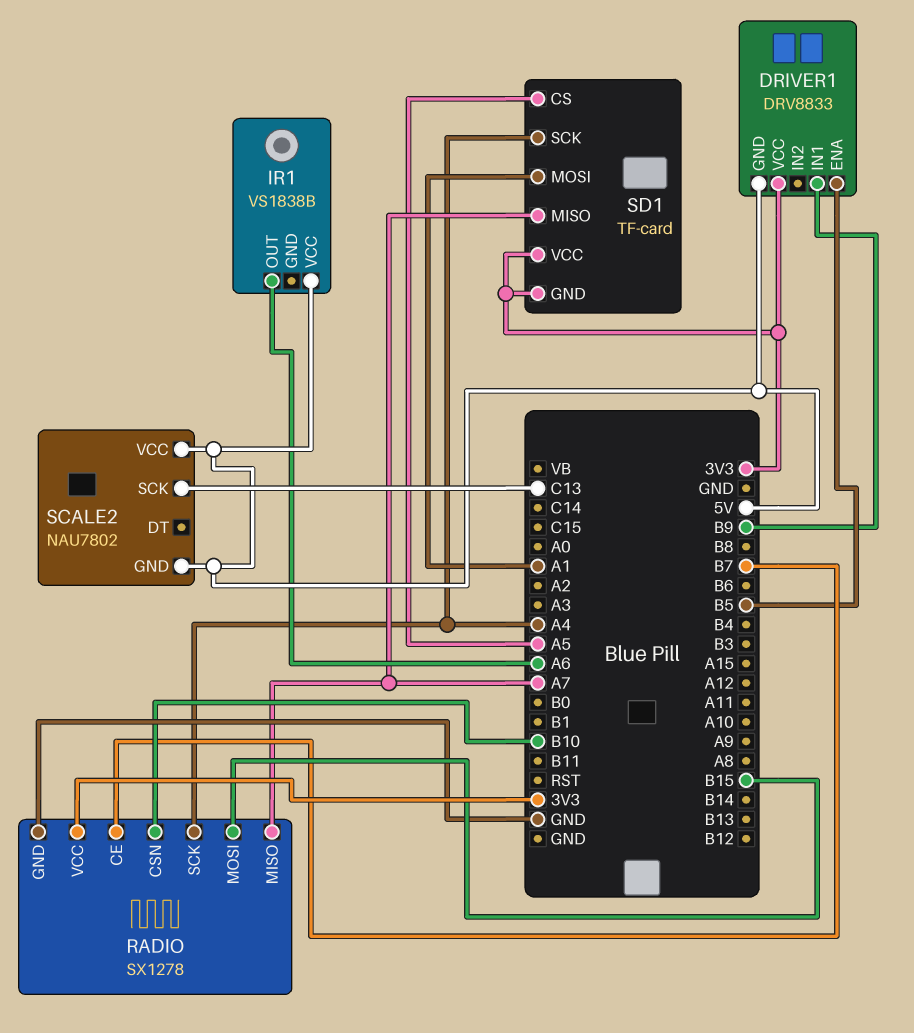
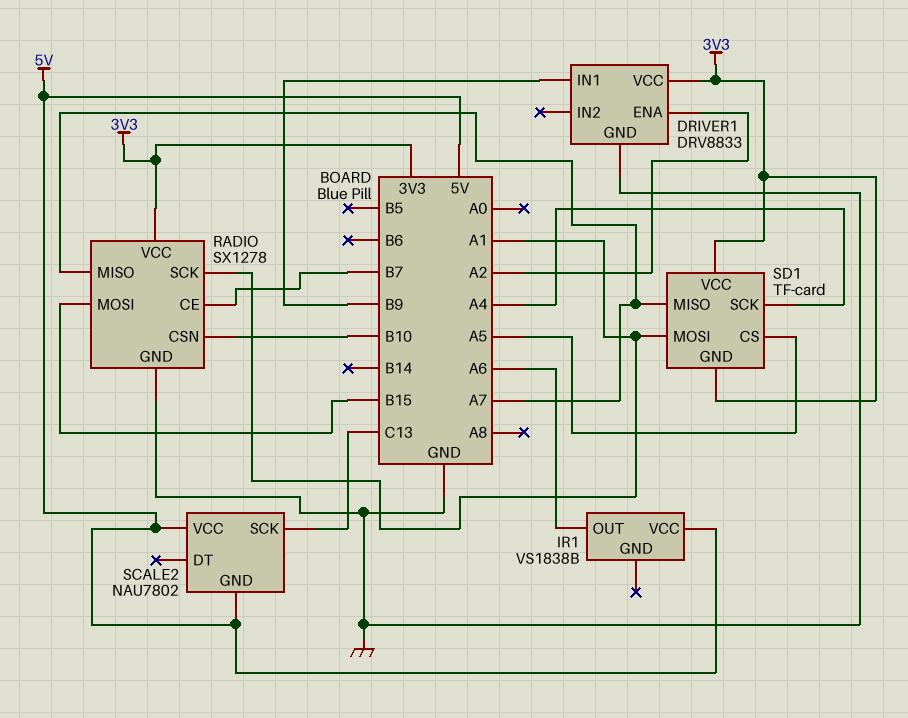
DRIVER1 pin ENA: B5 -> A2
DRIVER1 pin GND: 5V -> GND
RADIO pin SCK: A4 -> A1

